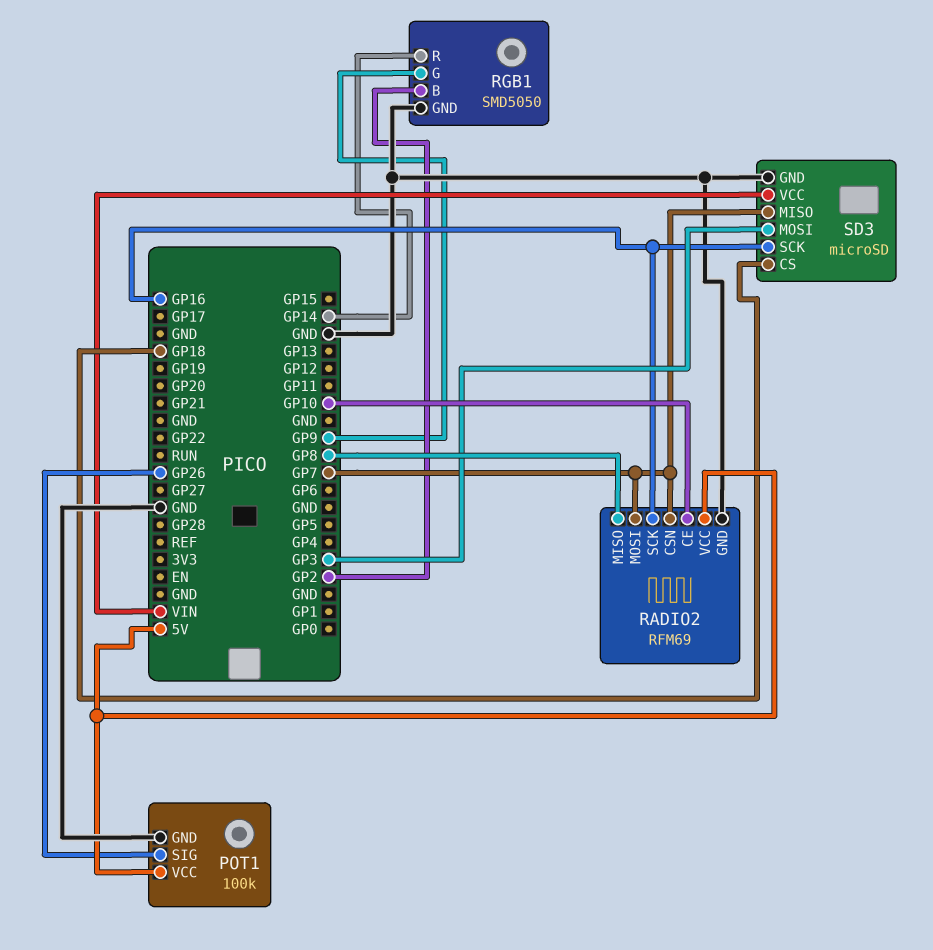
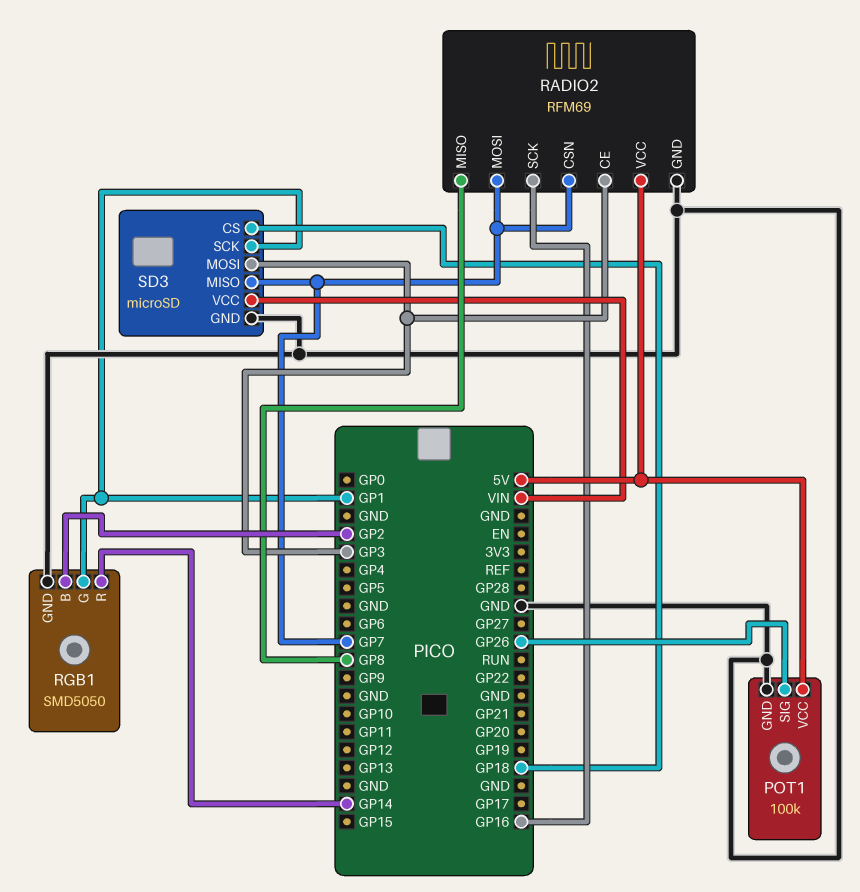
RADIO2 pin CE: GP10 -> GP3
RGB1 pin G: GP9 -> GP1
SD3 pin SCK: GP16 -> GP1

